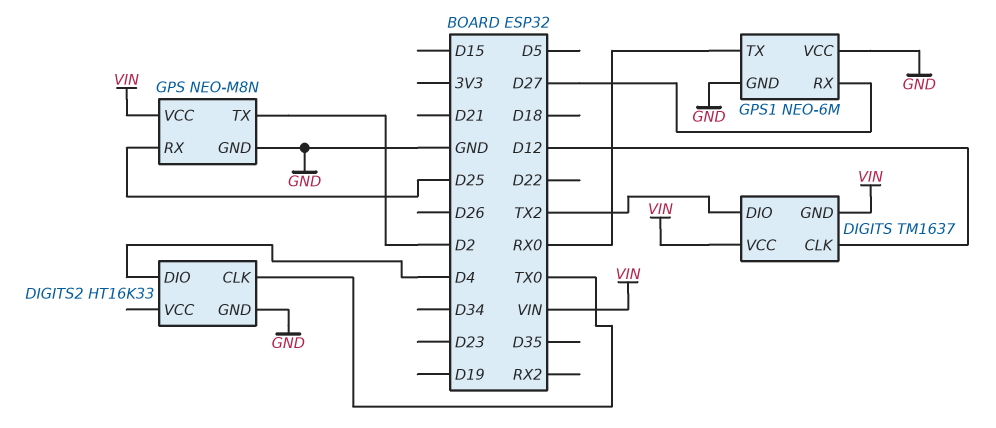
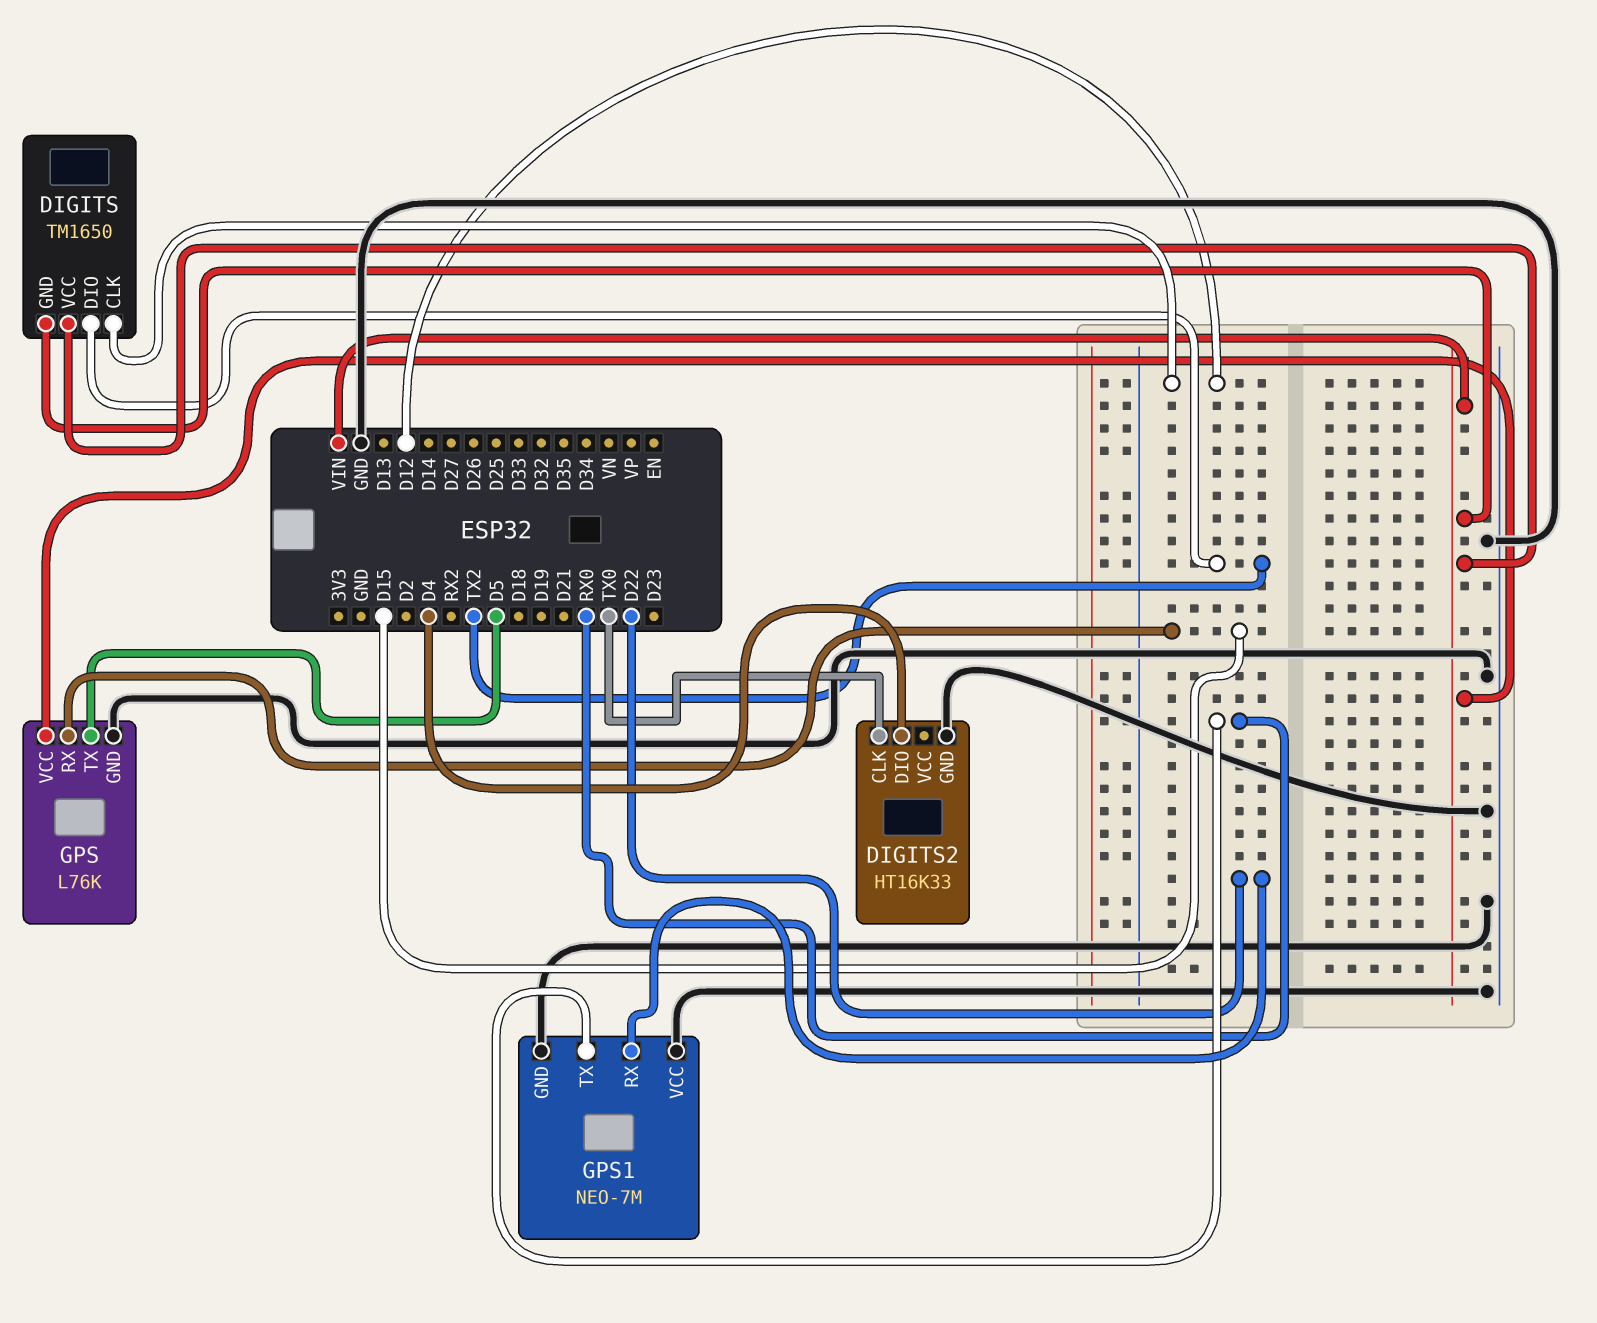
DIGITS: TM1637 -> TM1650
GPS: NEO-M8N -> L76K
GPS pin RX: D25 -> D15
GPS pin TX: D2 -> D5
GPS1: NEO-6M -> NEO-7M
GPS1 pin RX: D27 -> D22

